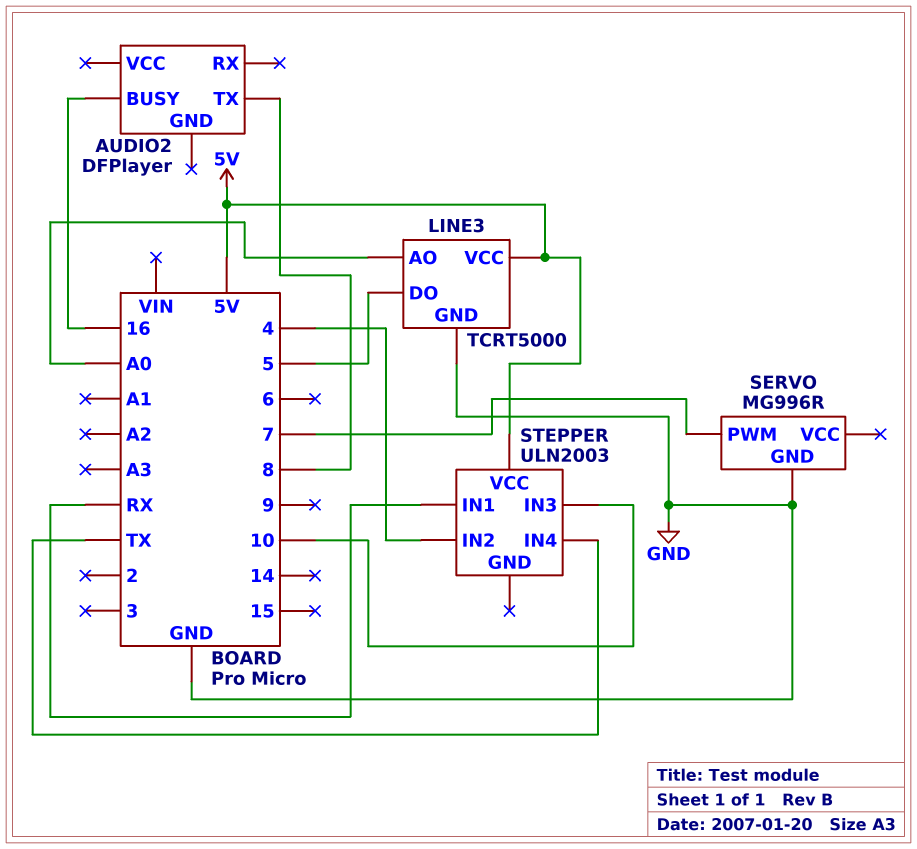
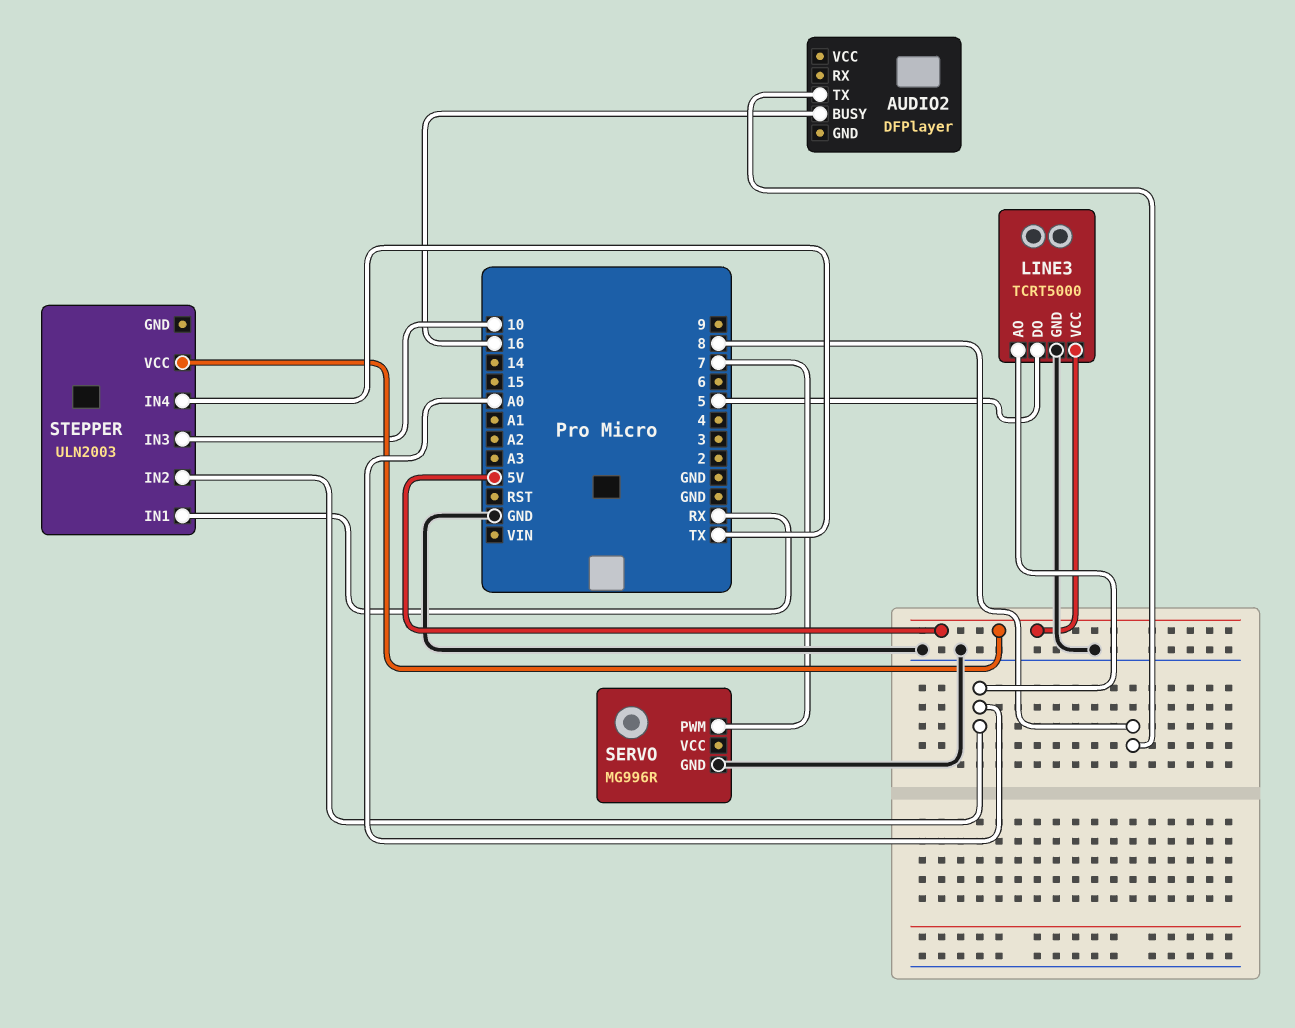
STEPPER pin IN2: 4 -> A0

